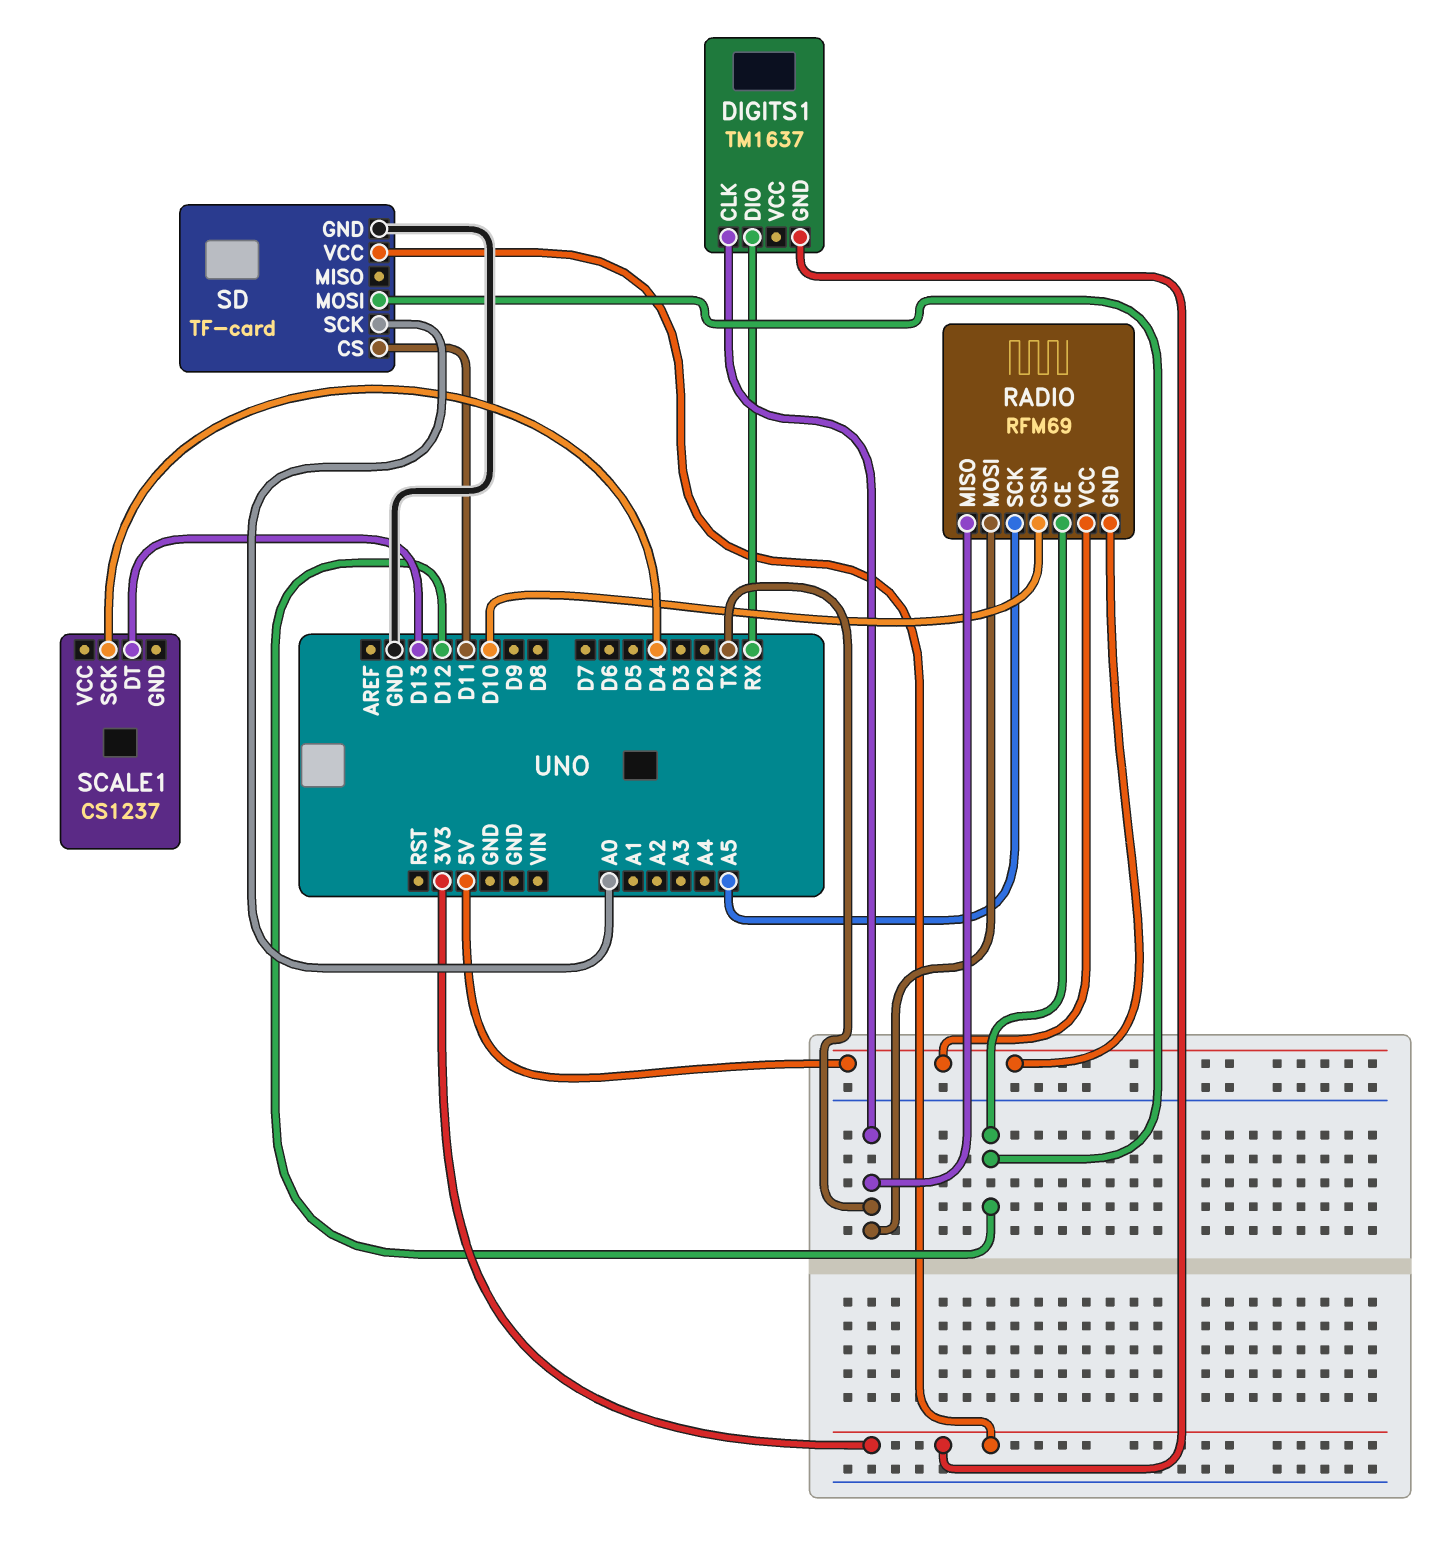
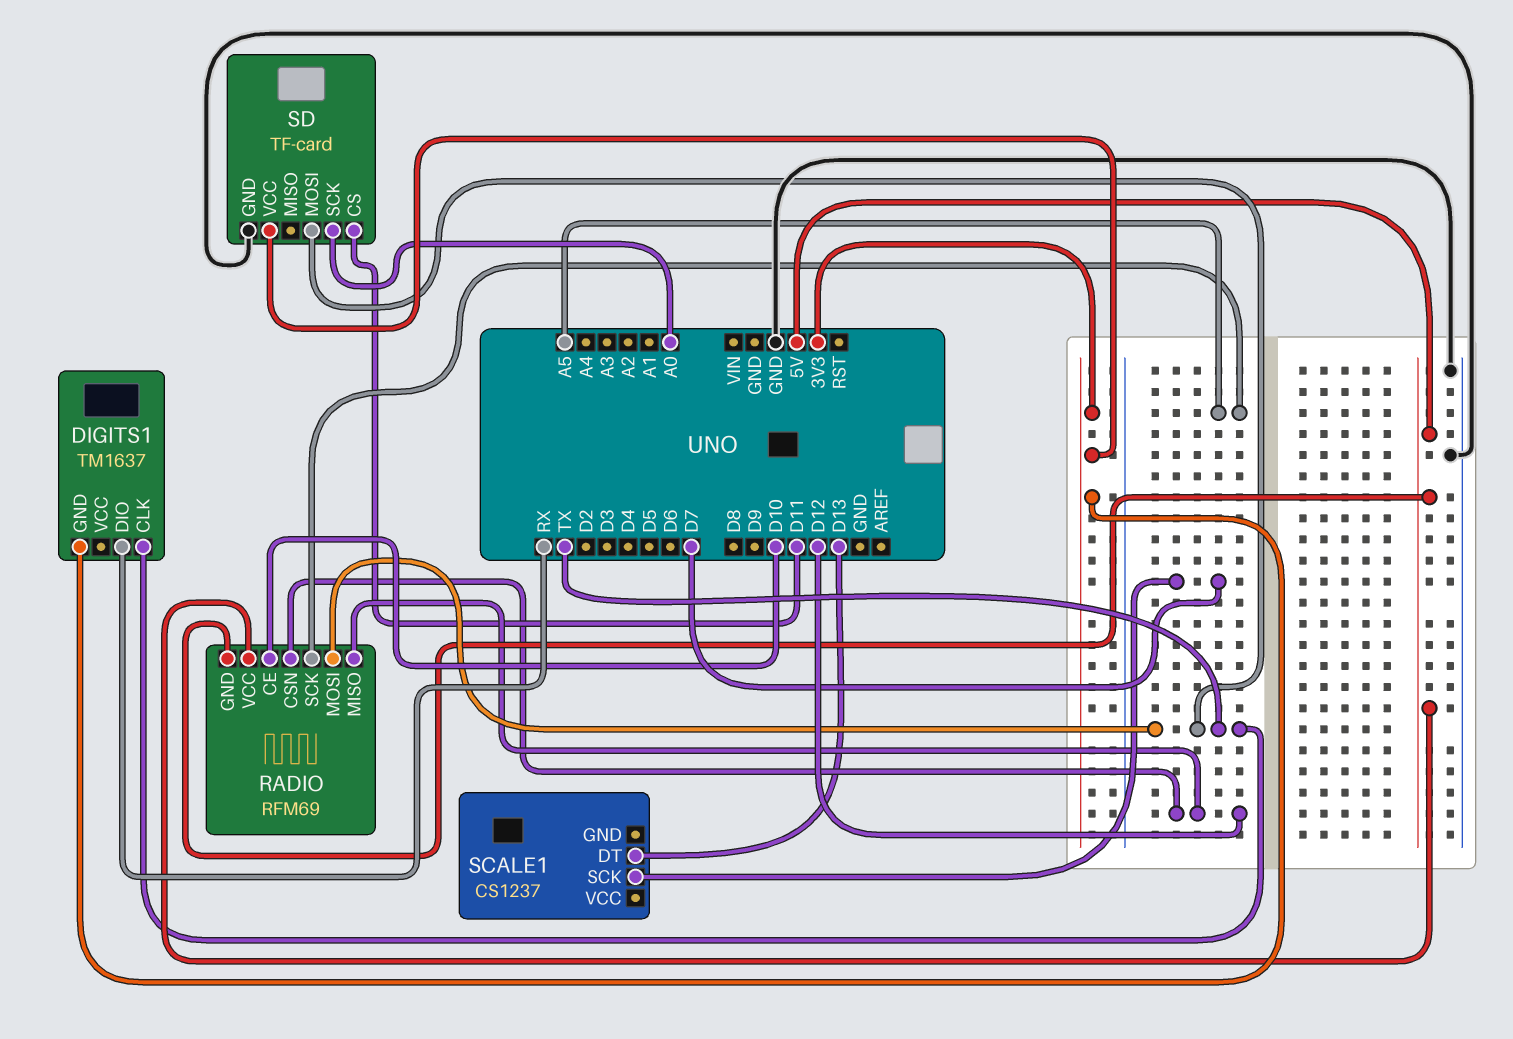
RADIO pin CE: D12 -> D10
RADIO pin CSN: D10 -> D12
RADIO pin MISO: TX -> D12
SCALE1 pin SCK: D4 -> D7
SD pin MOSI: D12 -> TX

